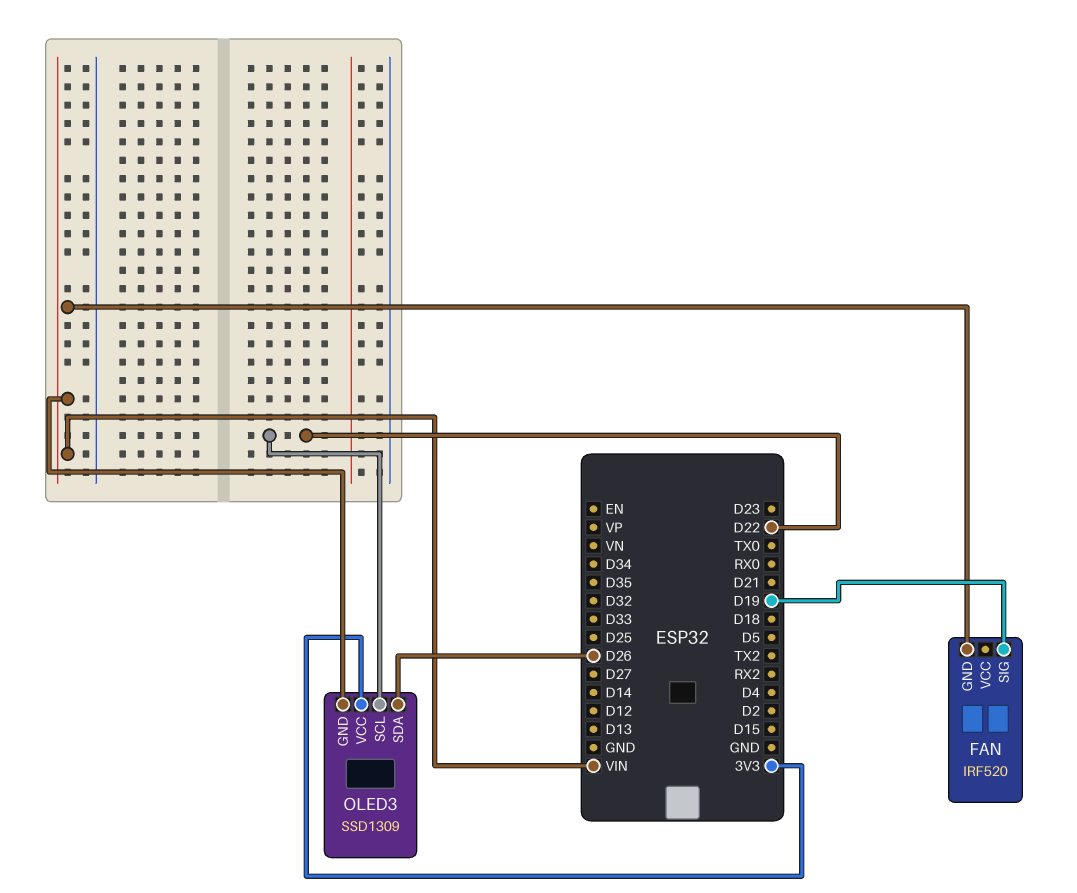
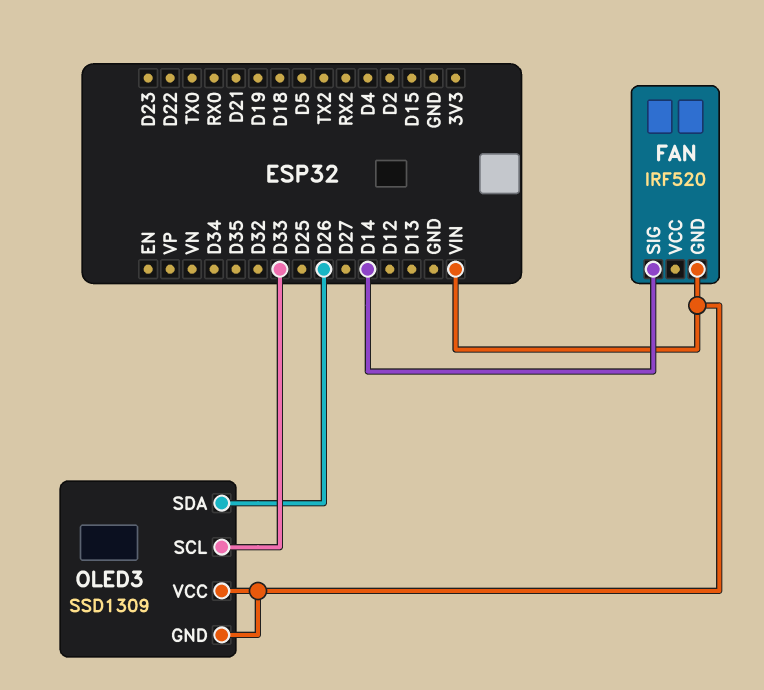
FAN pin SIG: D19 -> D14
OLED3 pin SCL: D22 -> D33
OLED3 pin VCC: 3V3 -> VIN

